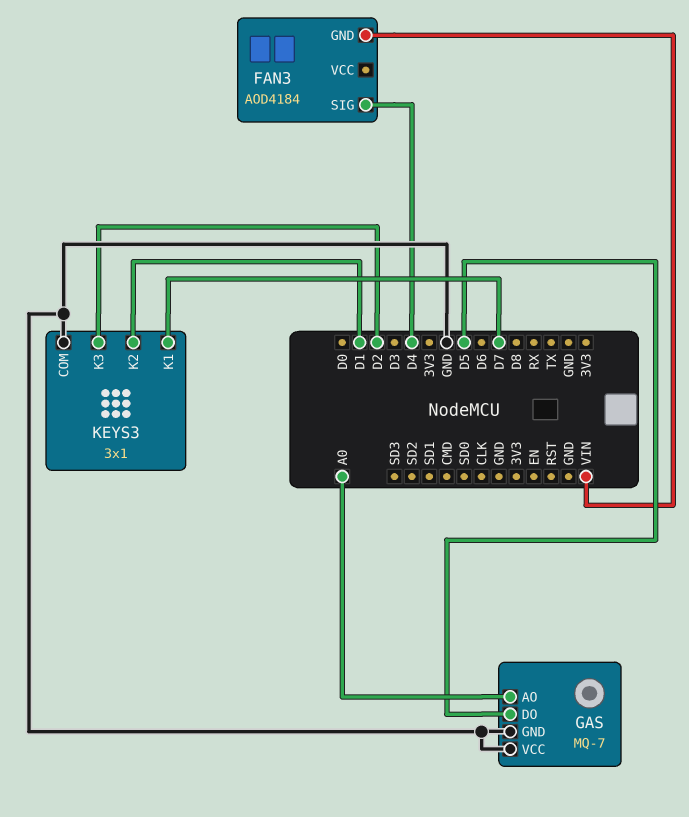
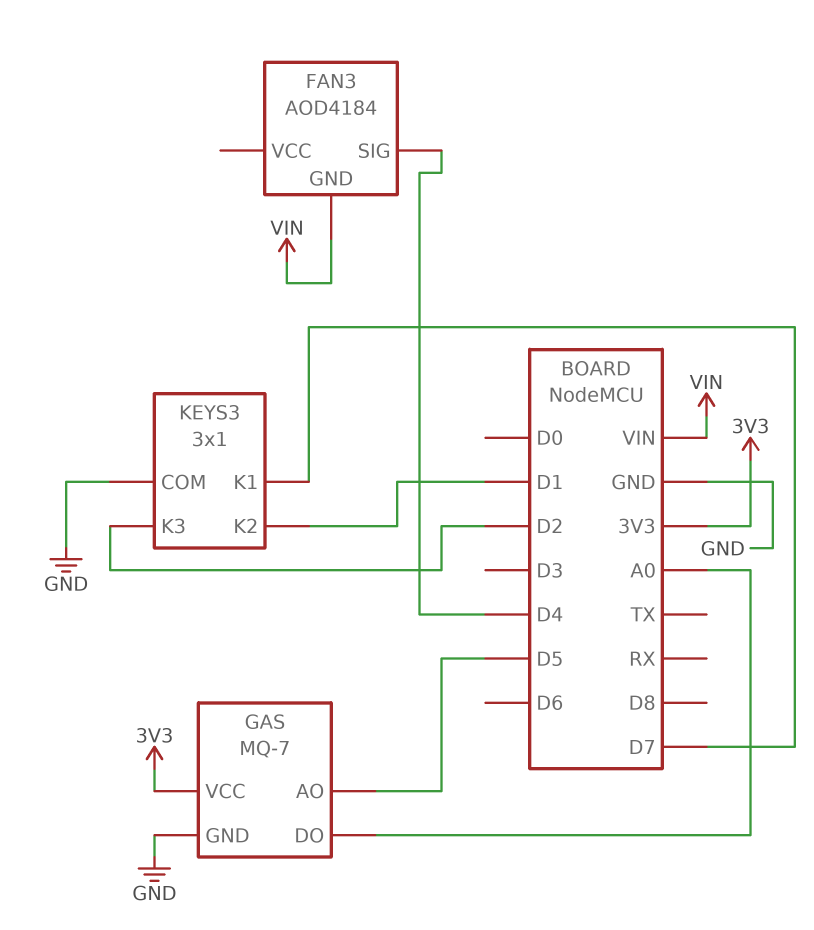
GAS pin AO: A0 -> D5
GAS pin DO: D5 -> A0
GAS pin VCC: GND -> 3V3

